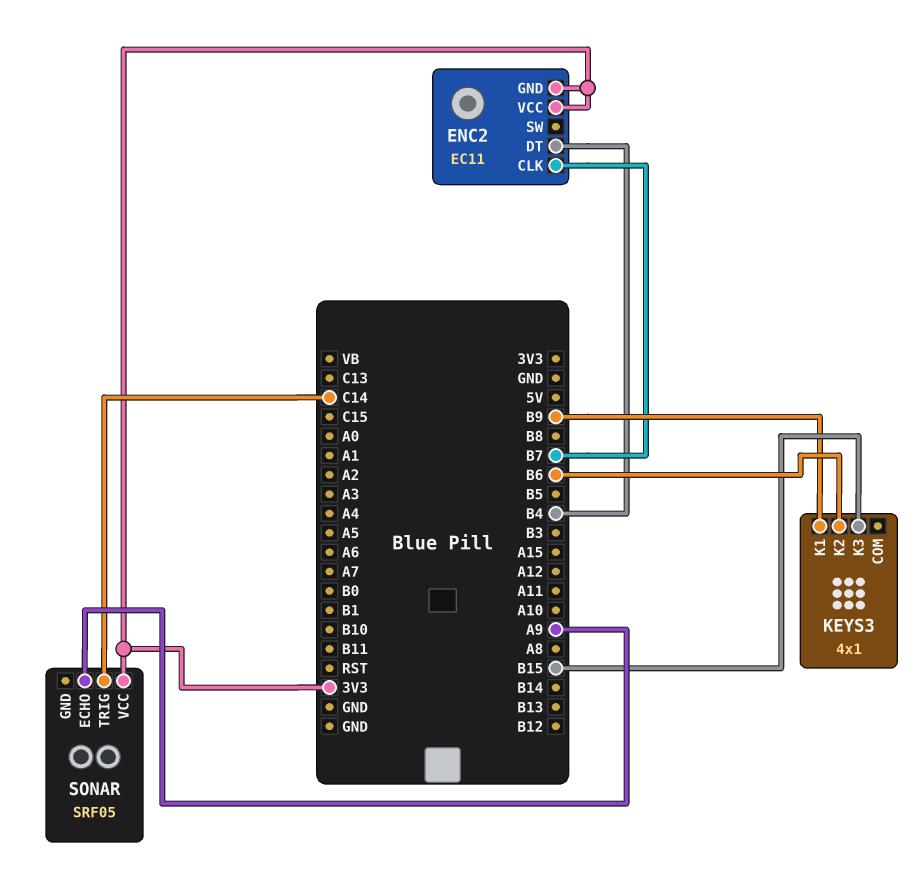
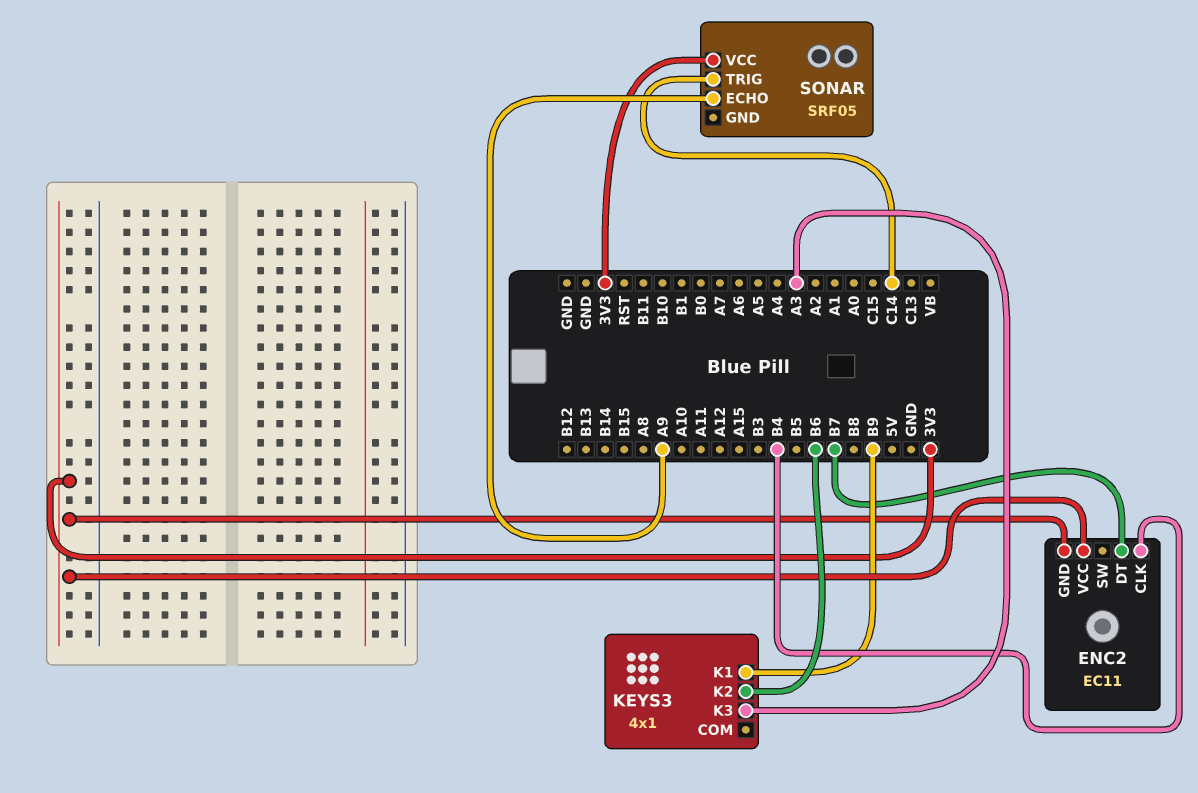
ENC2 pin CLK: B7 -> B4
ENC2 pin DT: B4 -> B7
KEYS3 pin K3: B15 -> A3

